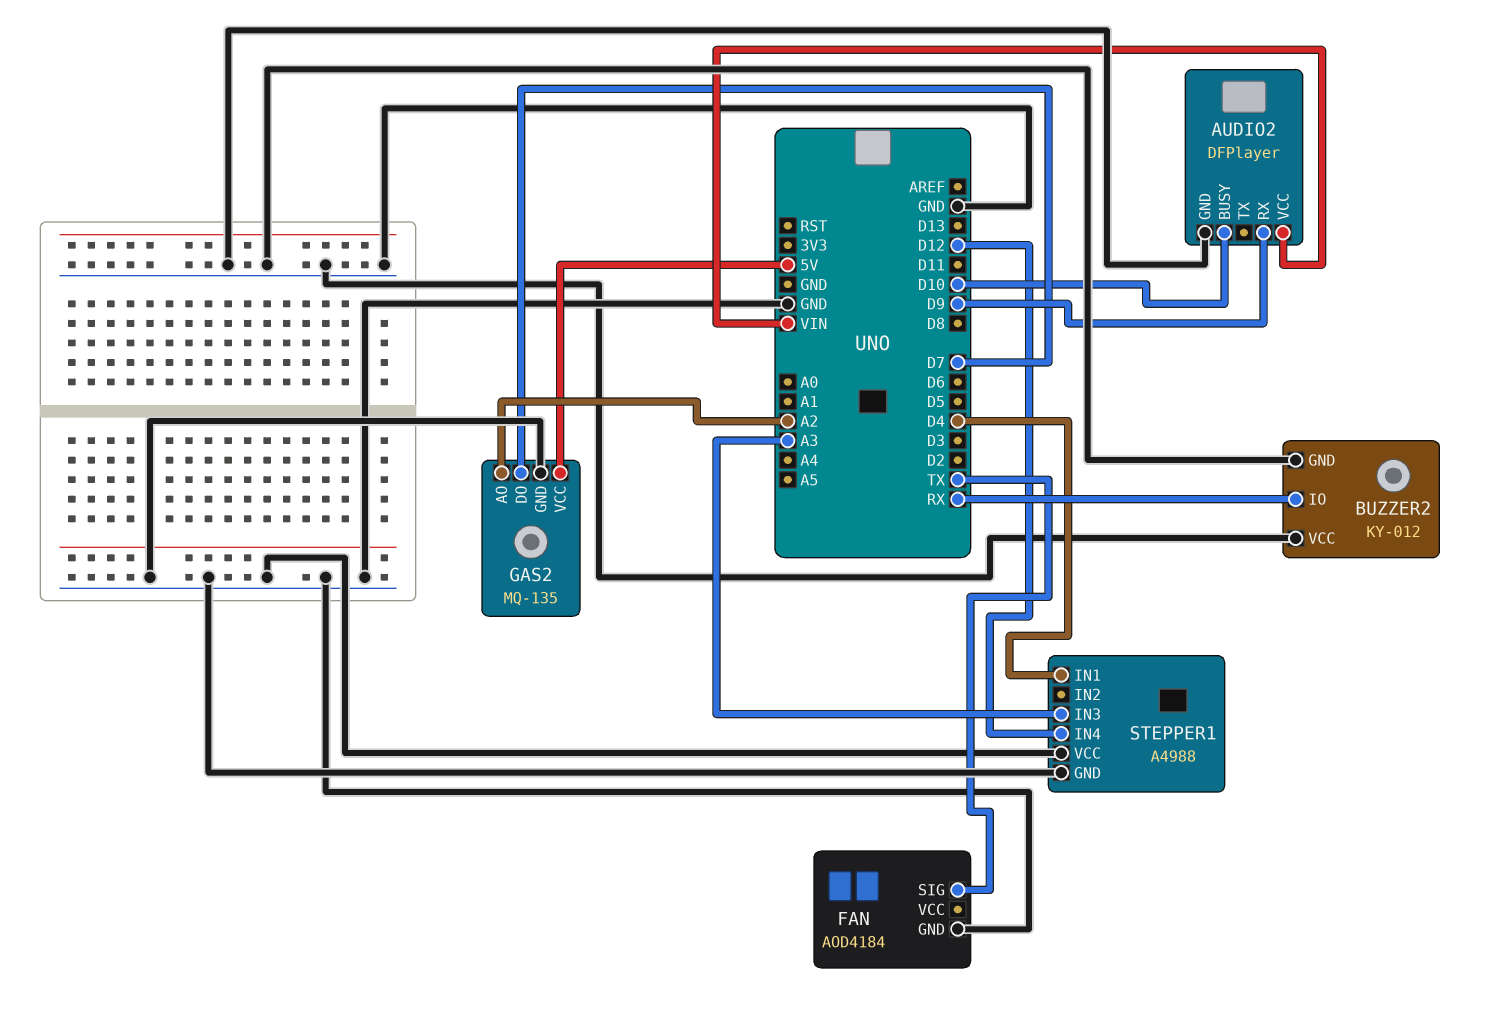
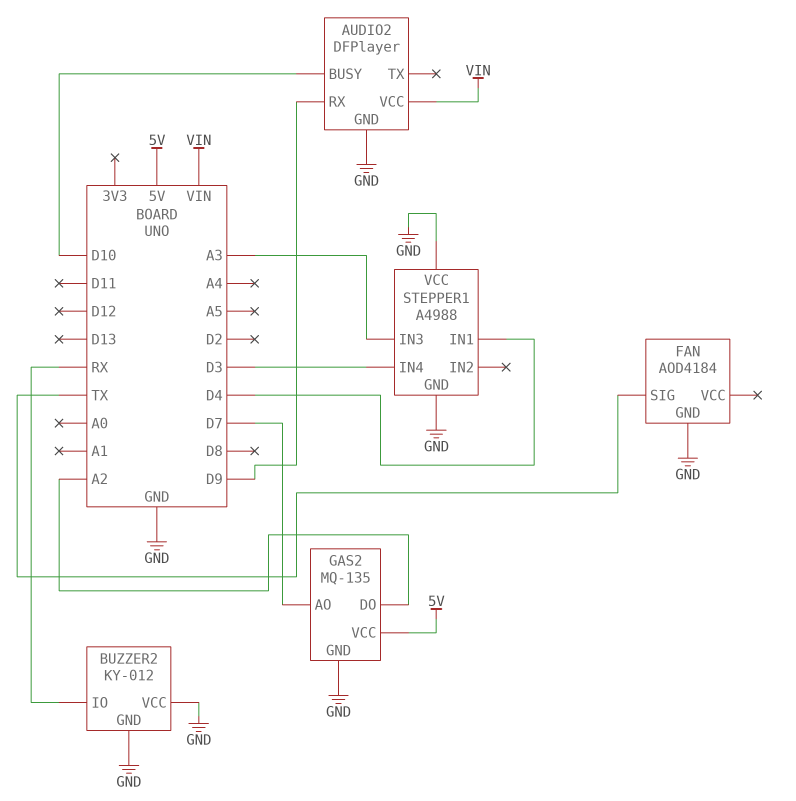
GAS2 pin AO: A2 -> D7
GAS2 pin DO: D7 -> A2
STEPPER1 pin IN4: D12 -> D3

